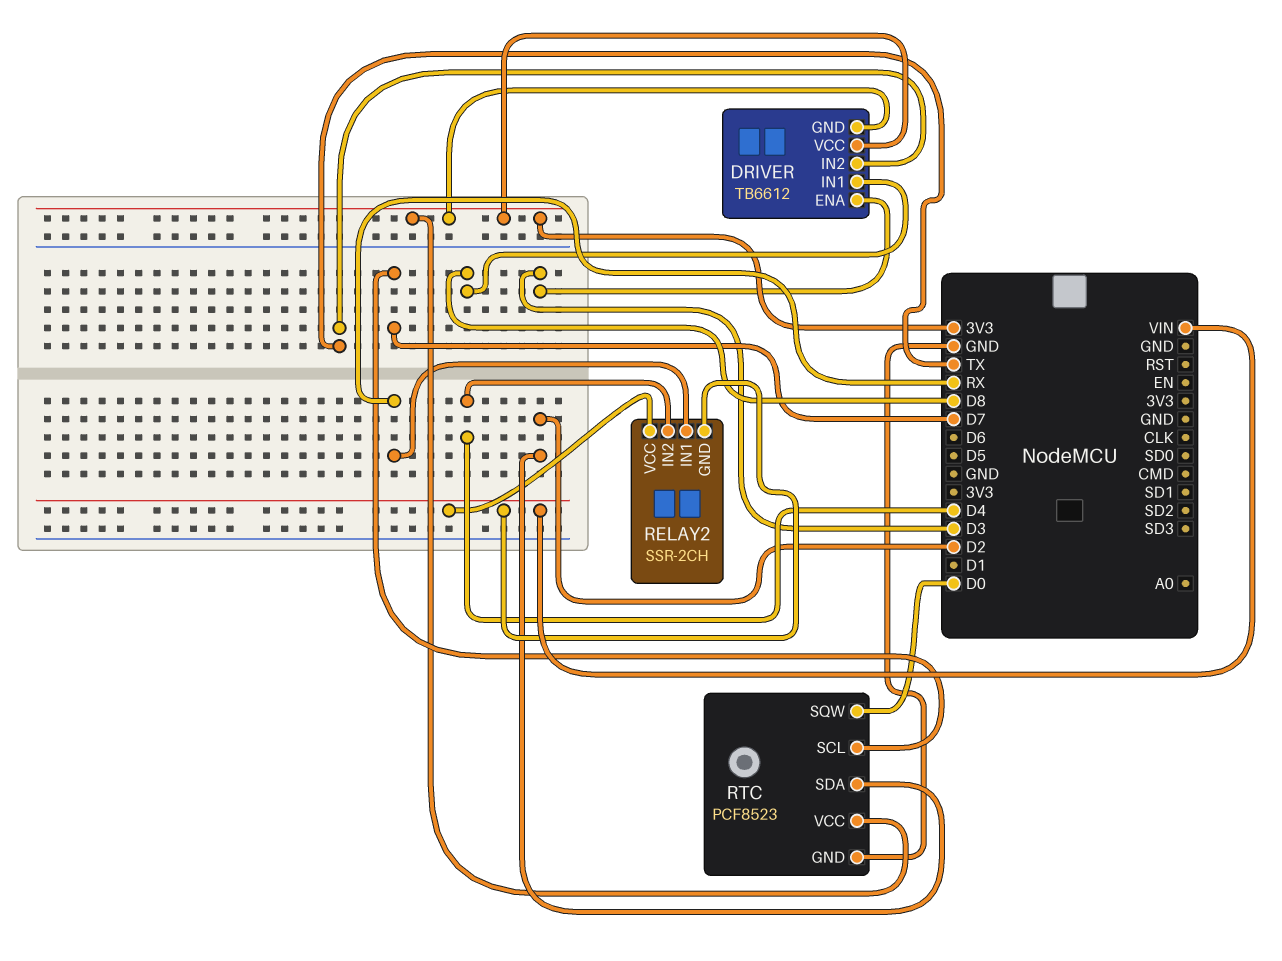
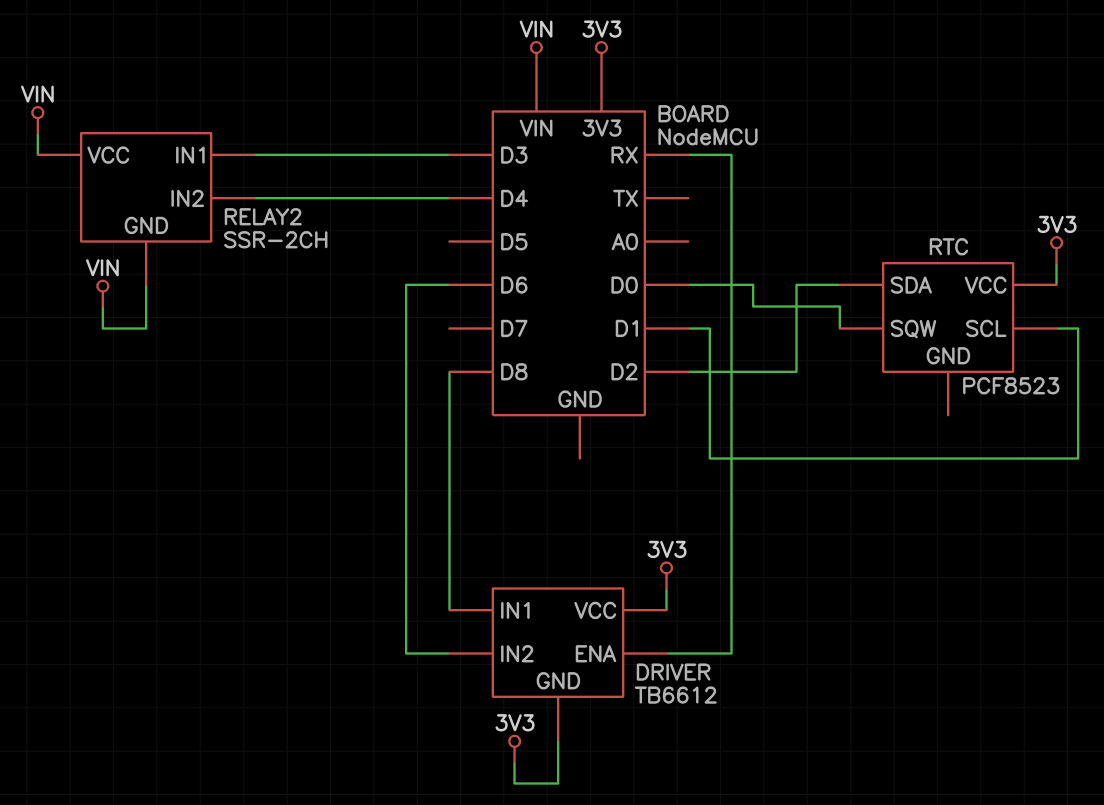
DRIVER pin ENA: D3 -> RX
DRIVER pin IN2: TX -> D6
RELAY2 pin IN1: RX -> D3
RTC pin GND: GND -> none
RTC pin SCL: D7 -> D1

